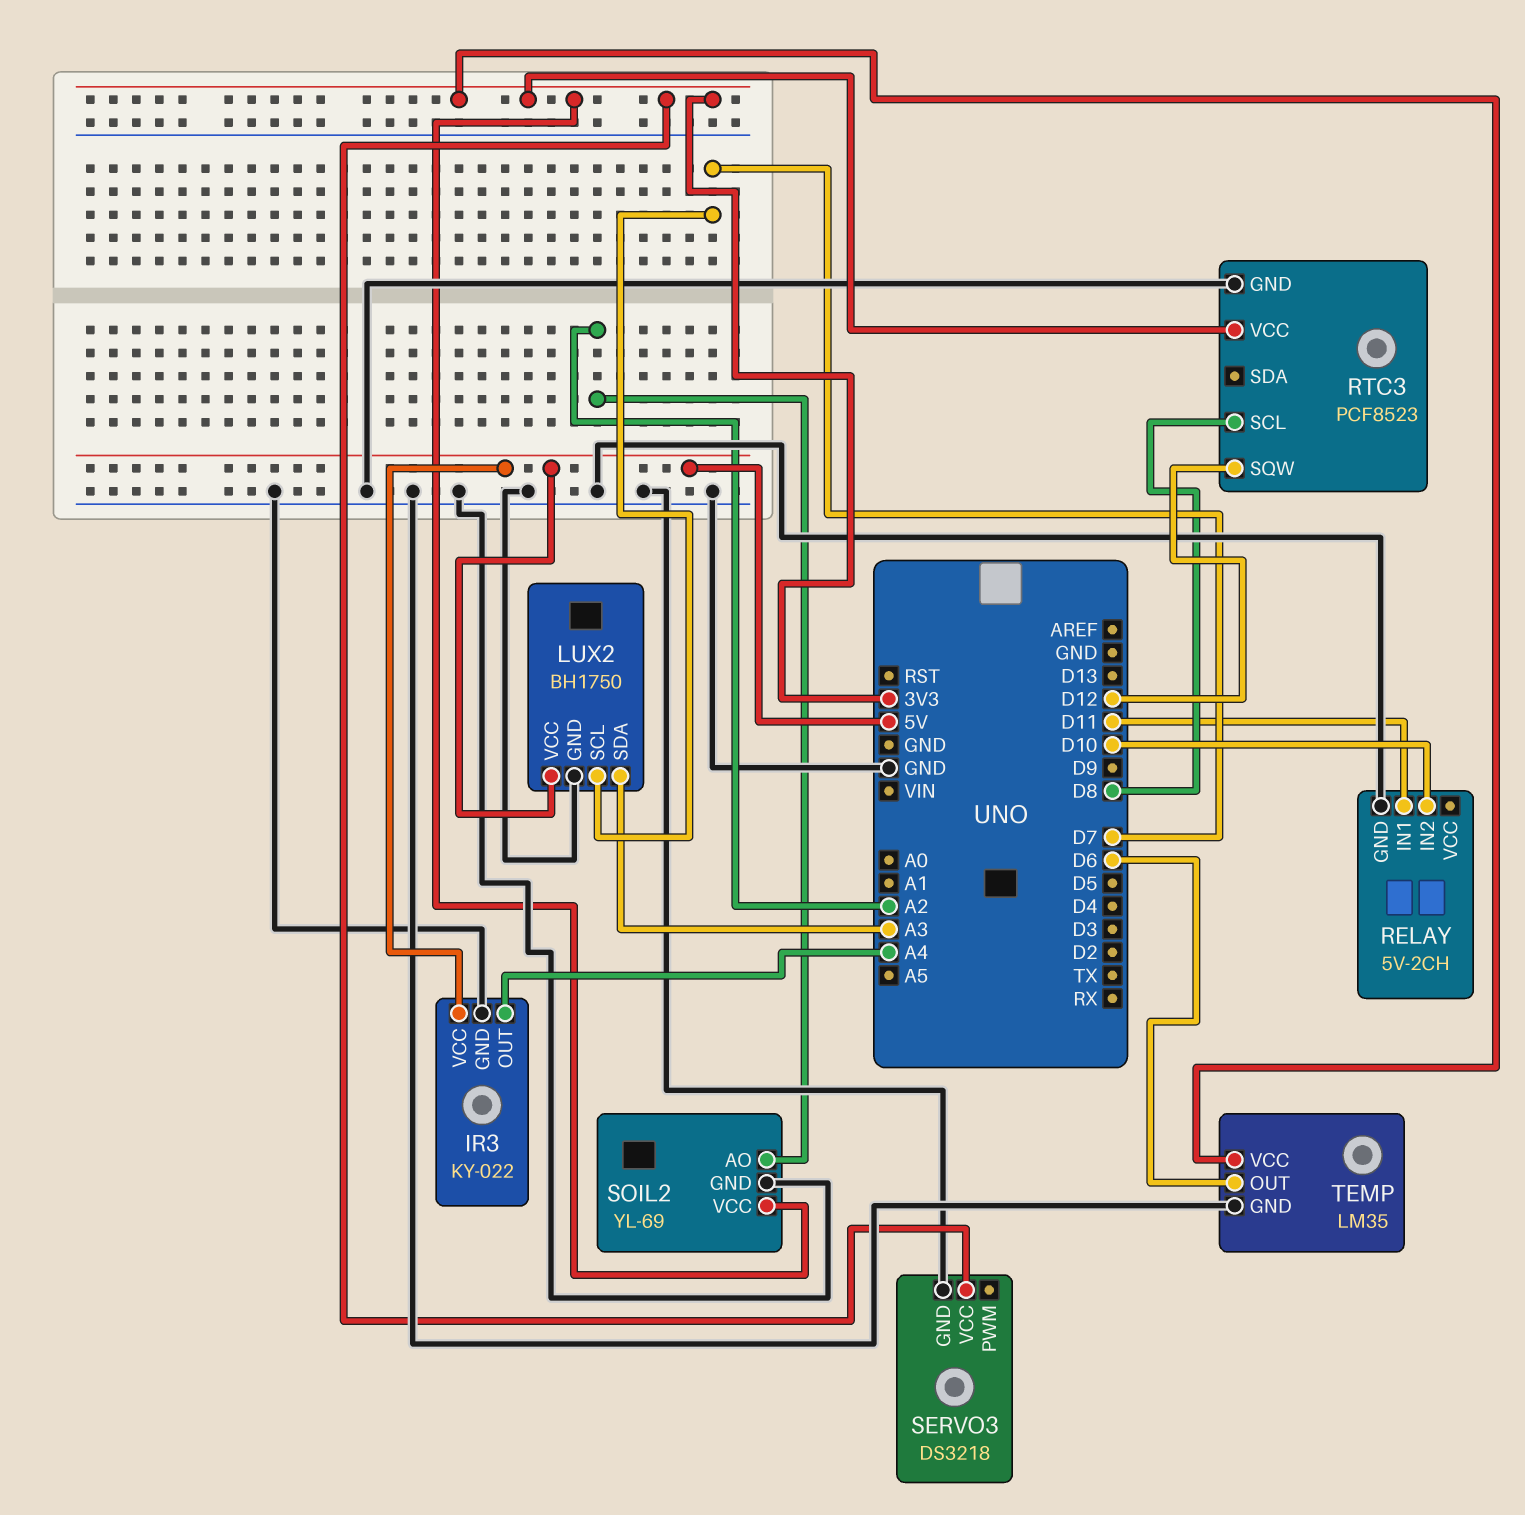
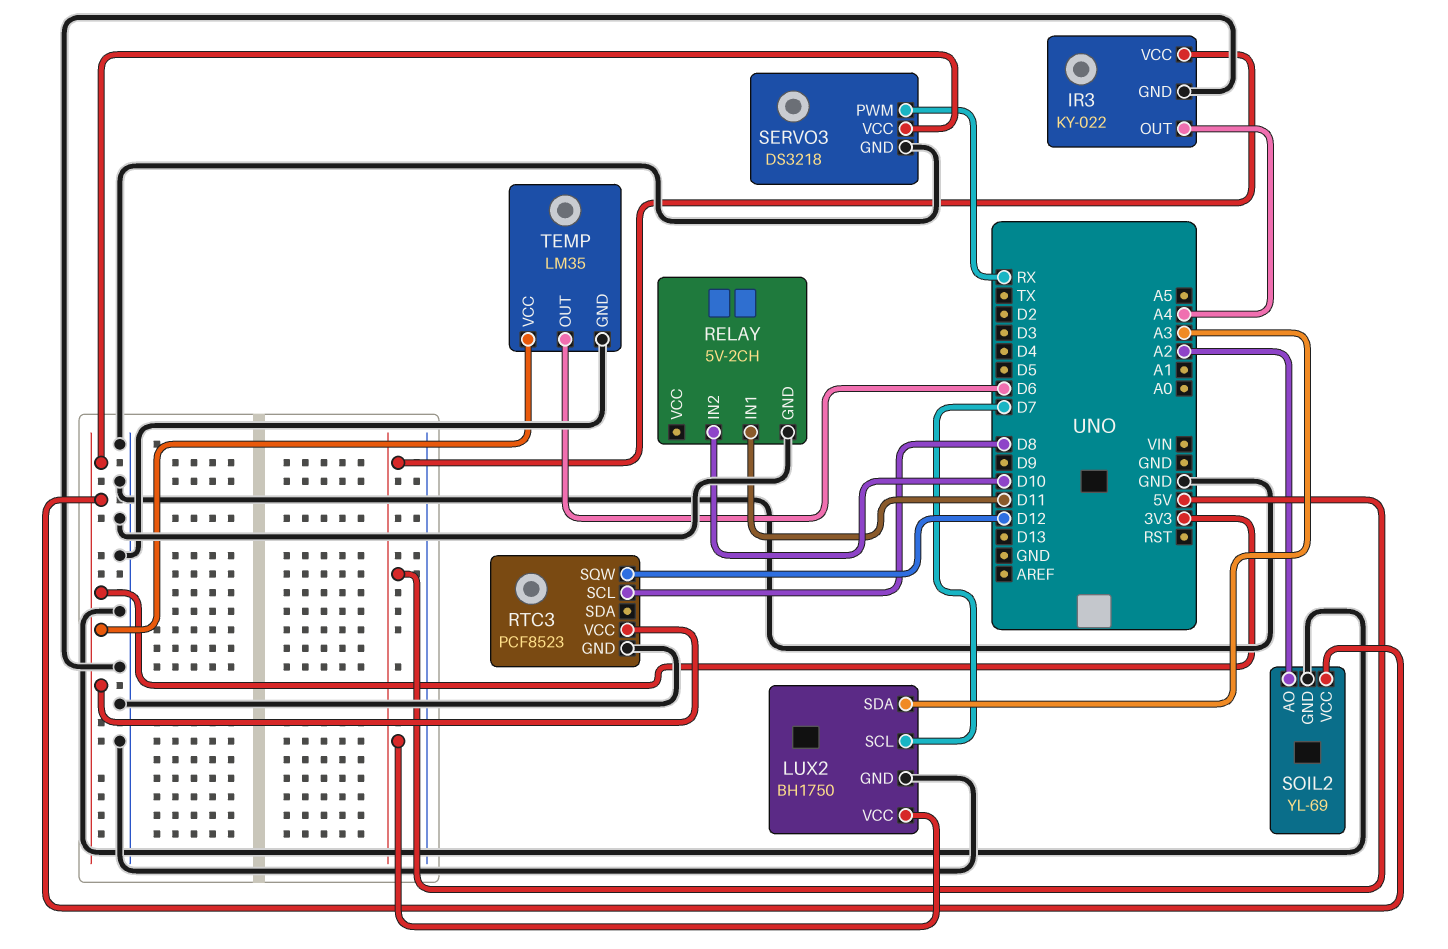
SERVO3 pin PWM: none -> RX

